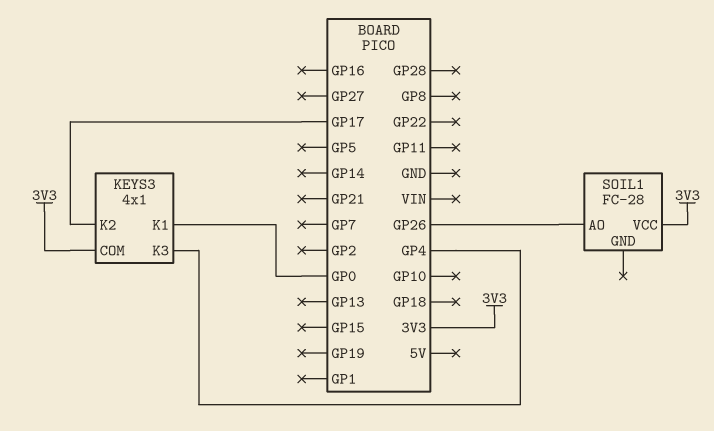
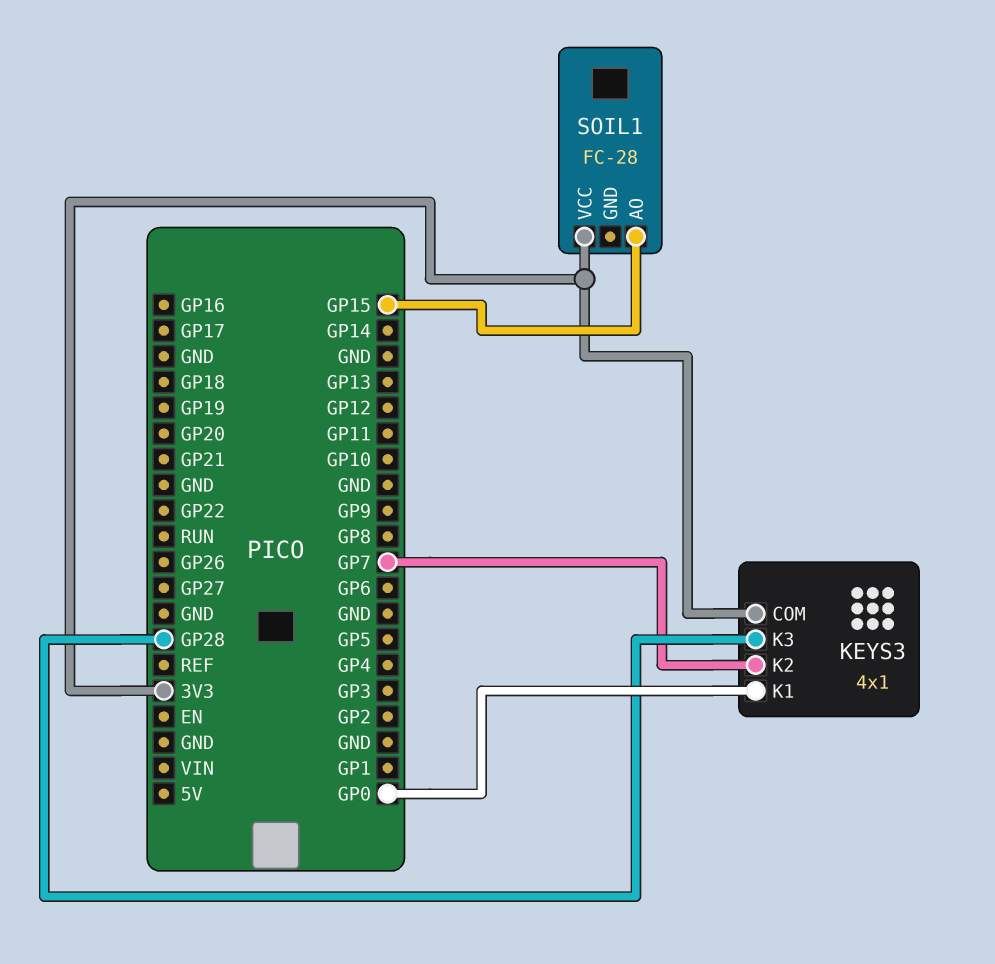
KEYS3 pin K2: GP17 -> GP7
KEYS3 pin K3: GP4 -> GP28
SOIL1 pin AO: GP26 -> GP15

